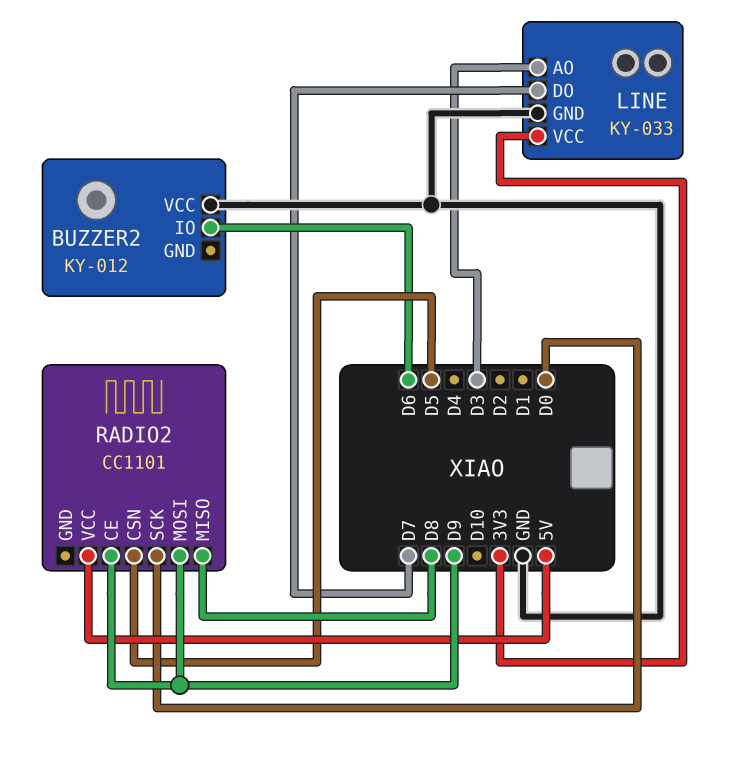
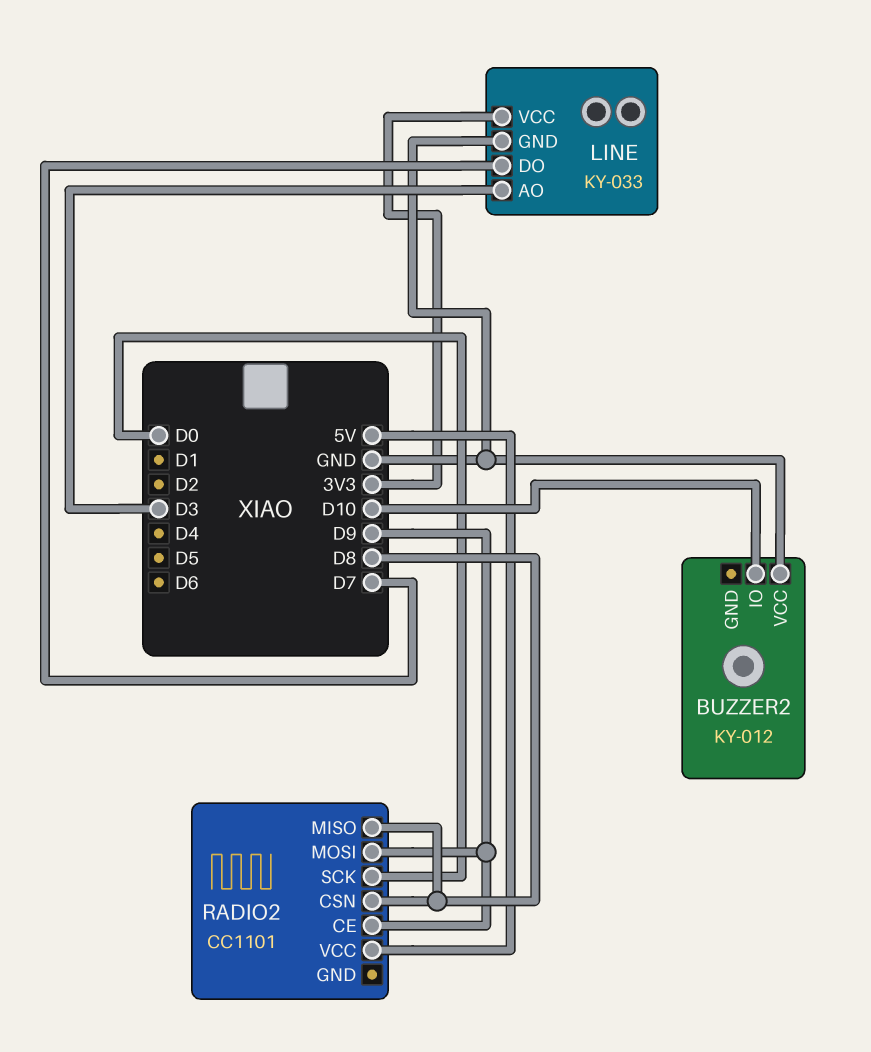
BUZZER2 pin IO: D6 -> D10
RADIO2 pin CSN: D5 -> D8

